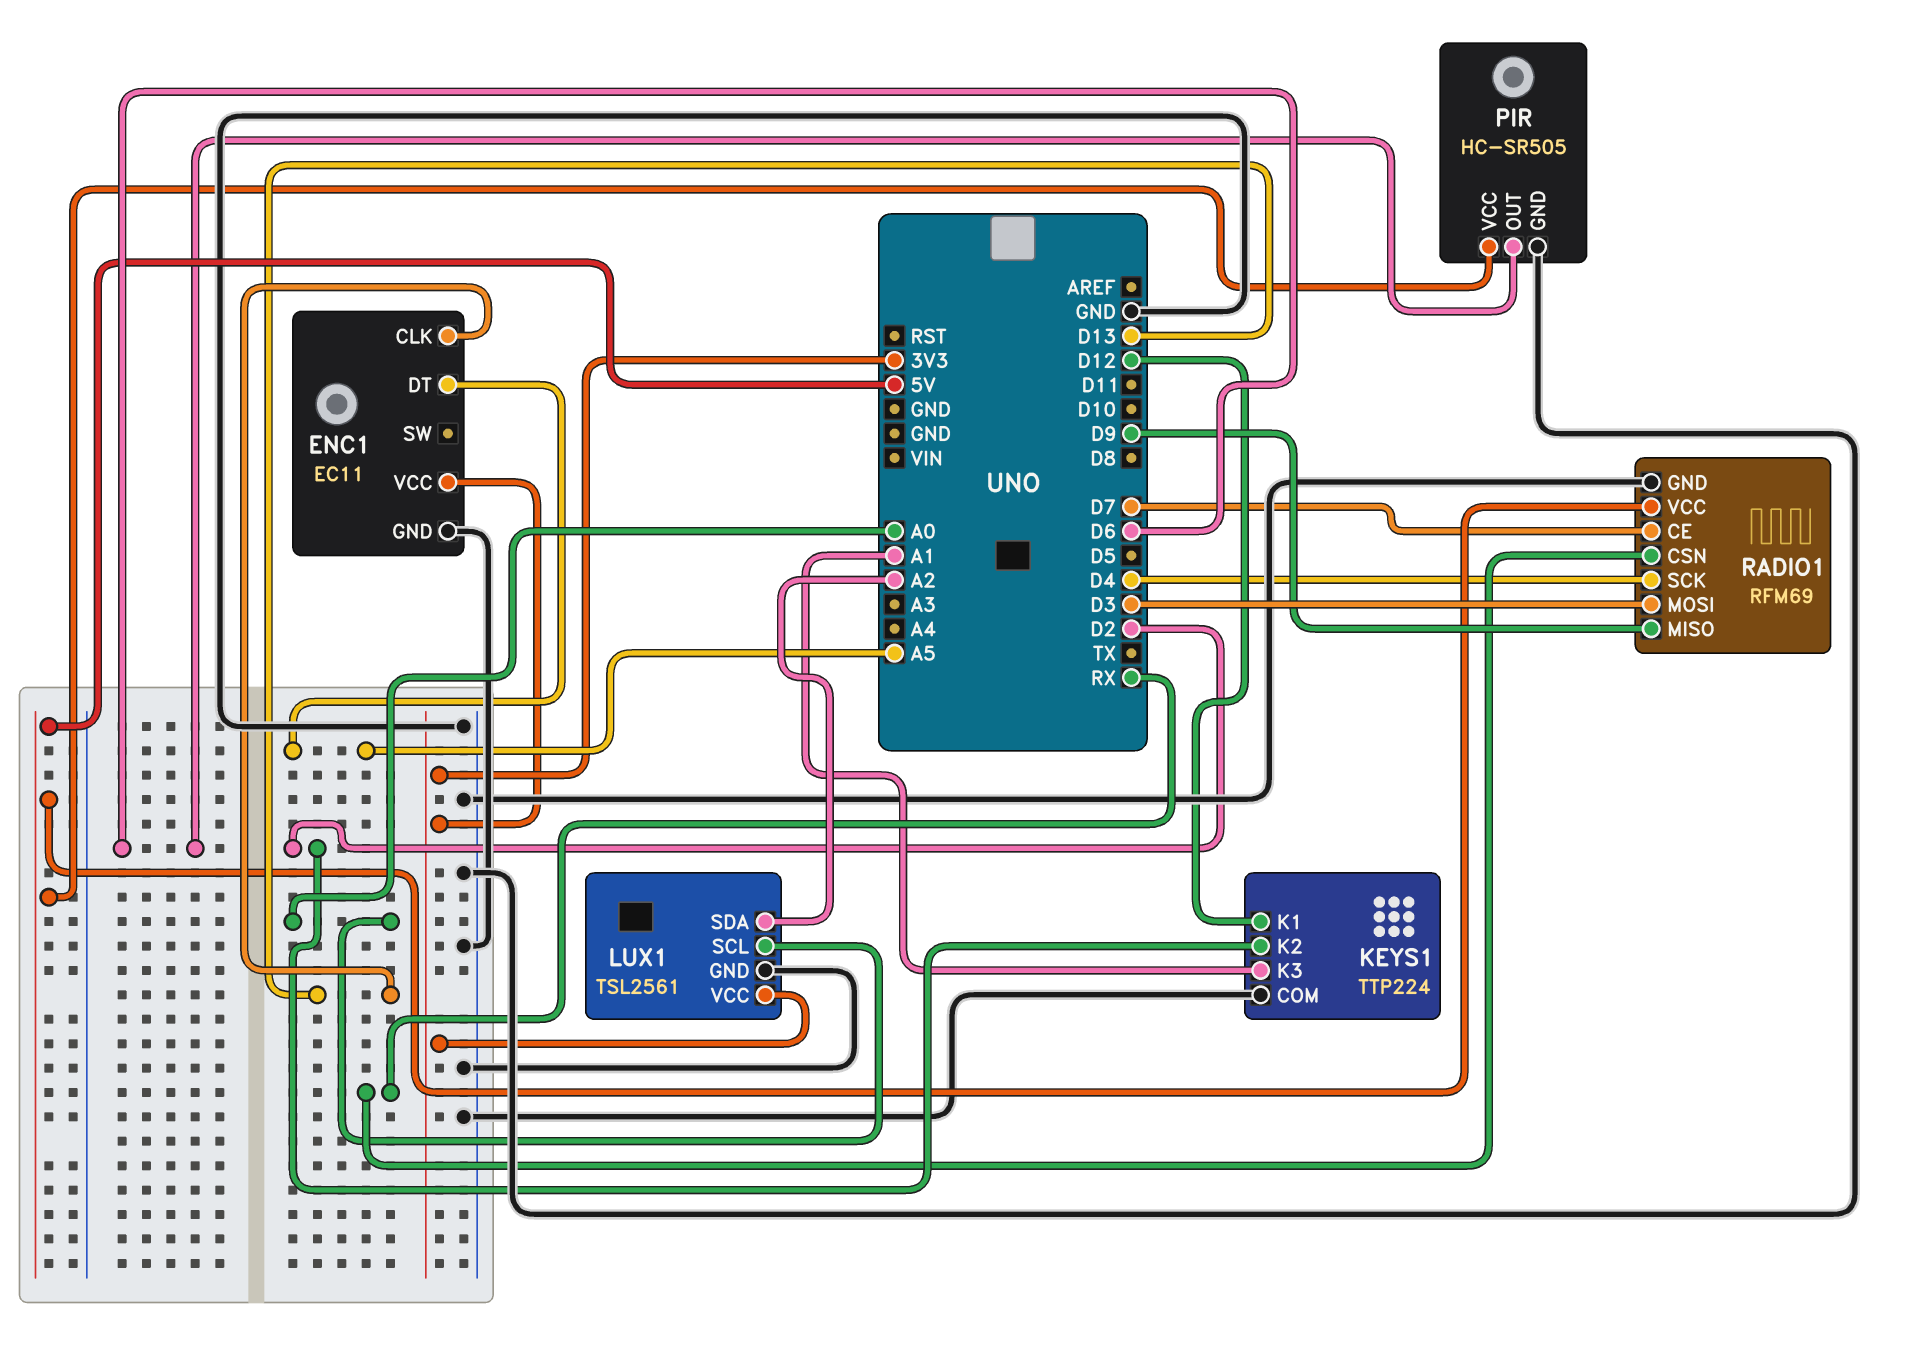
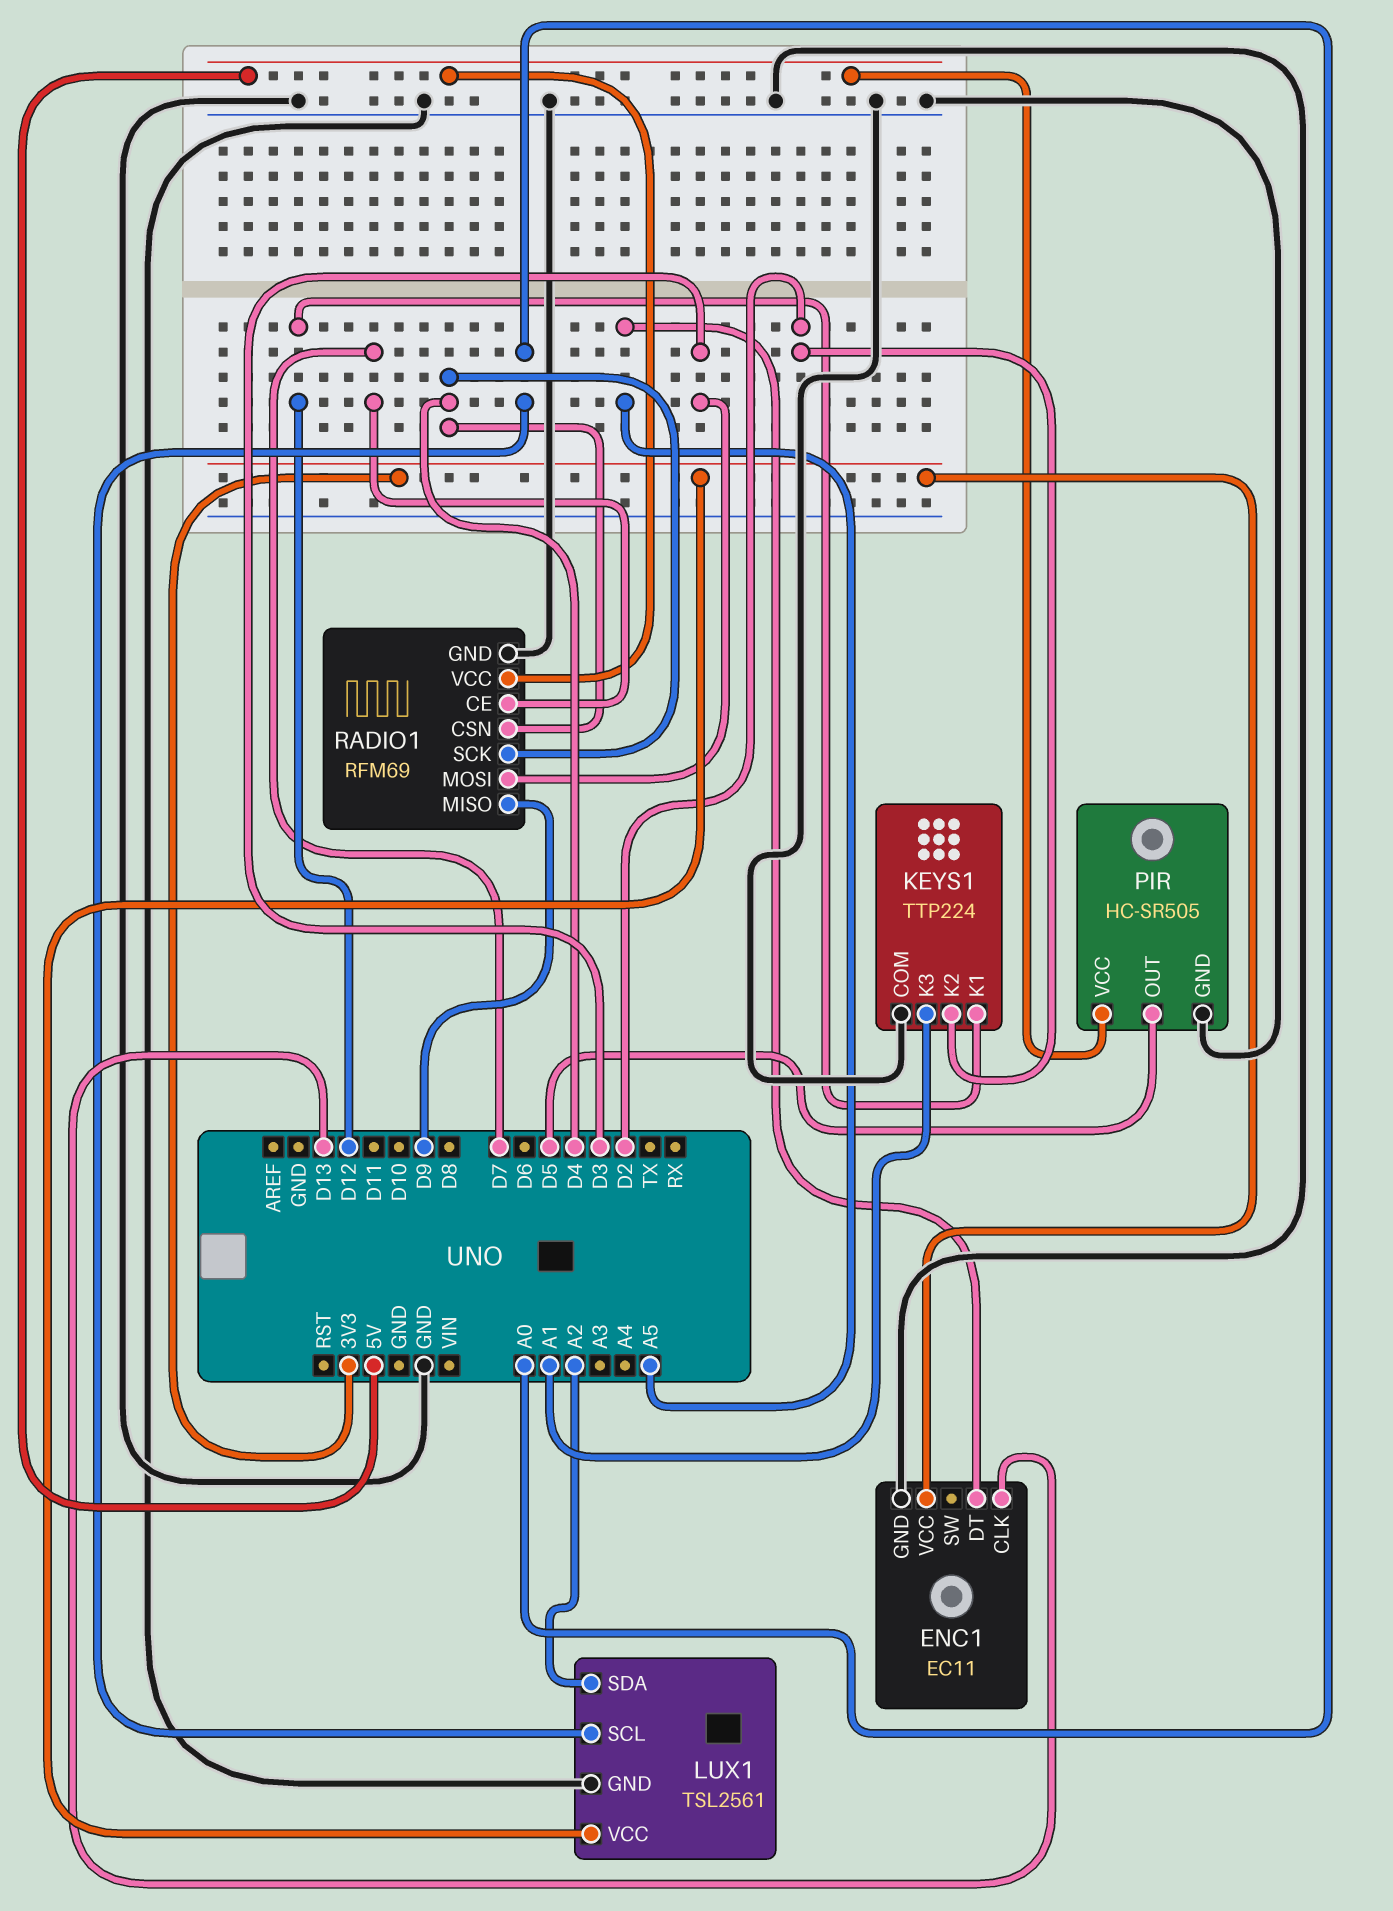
PIR pin OUT: D6 -> D5
RADIO1 pin CSN: RX -> D4

